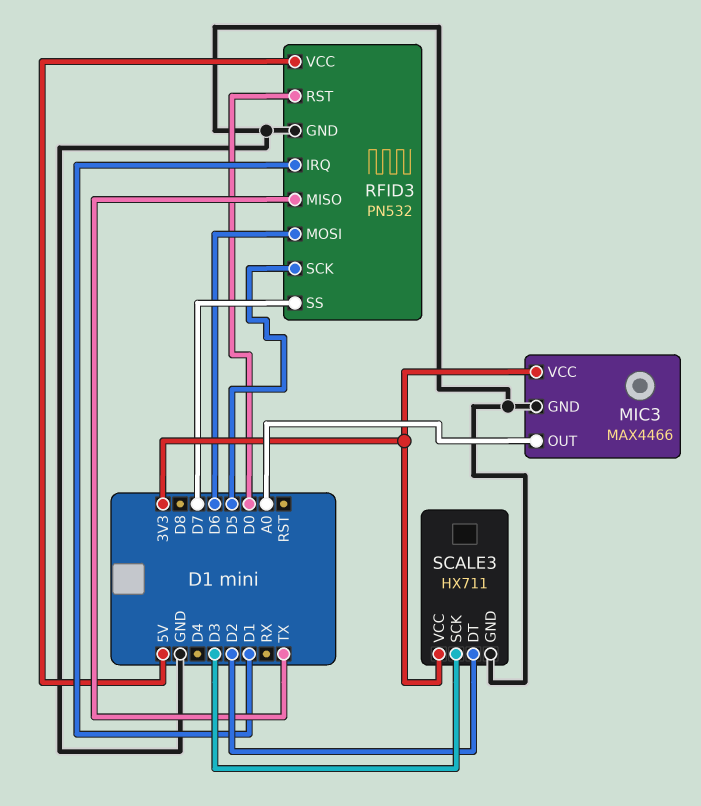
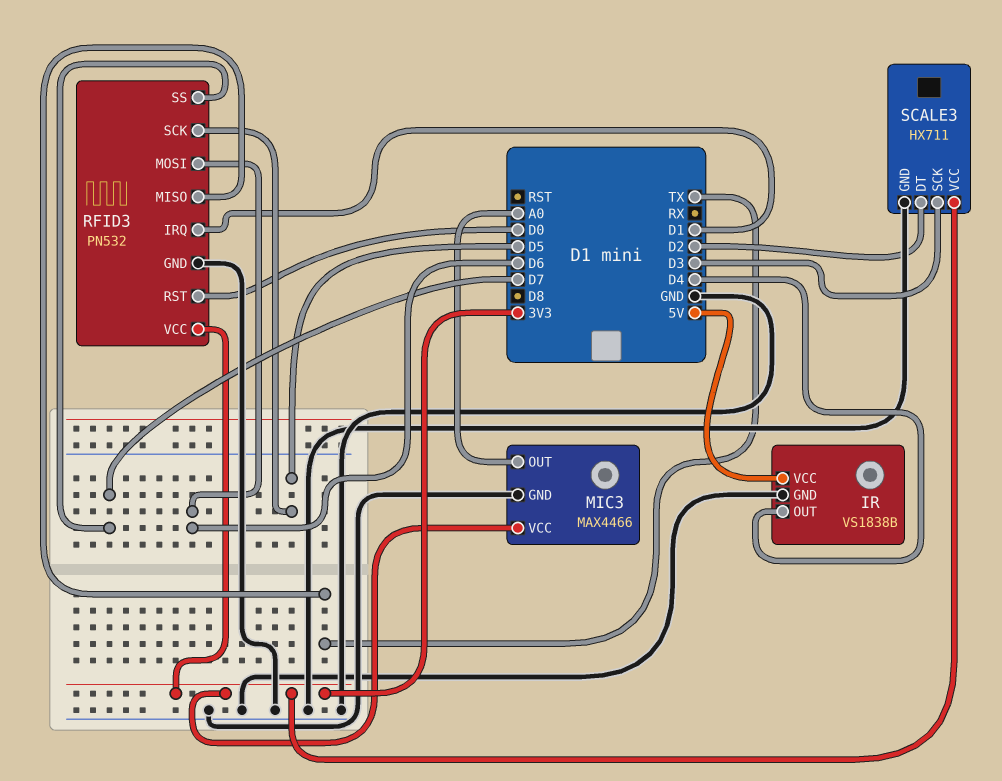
IR: none -> VS1838B
IR pin GND: none -> GND
IR pin OUT: none -> D4
IR pin VCC: none -> 5V
RFID3 pin VCC: 5V -> 3V3

